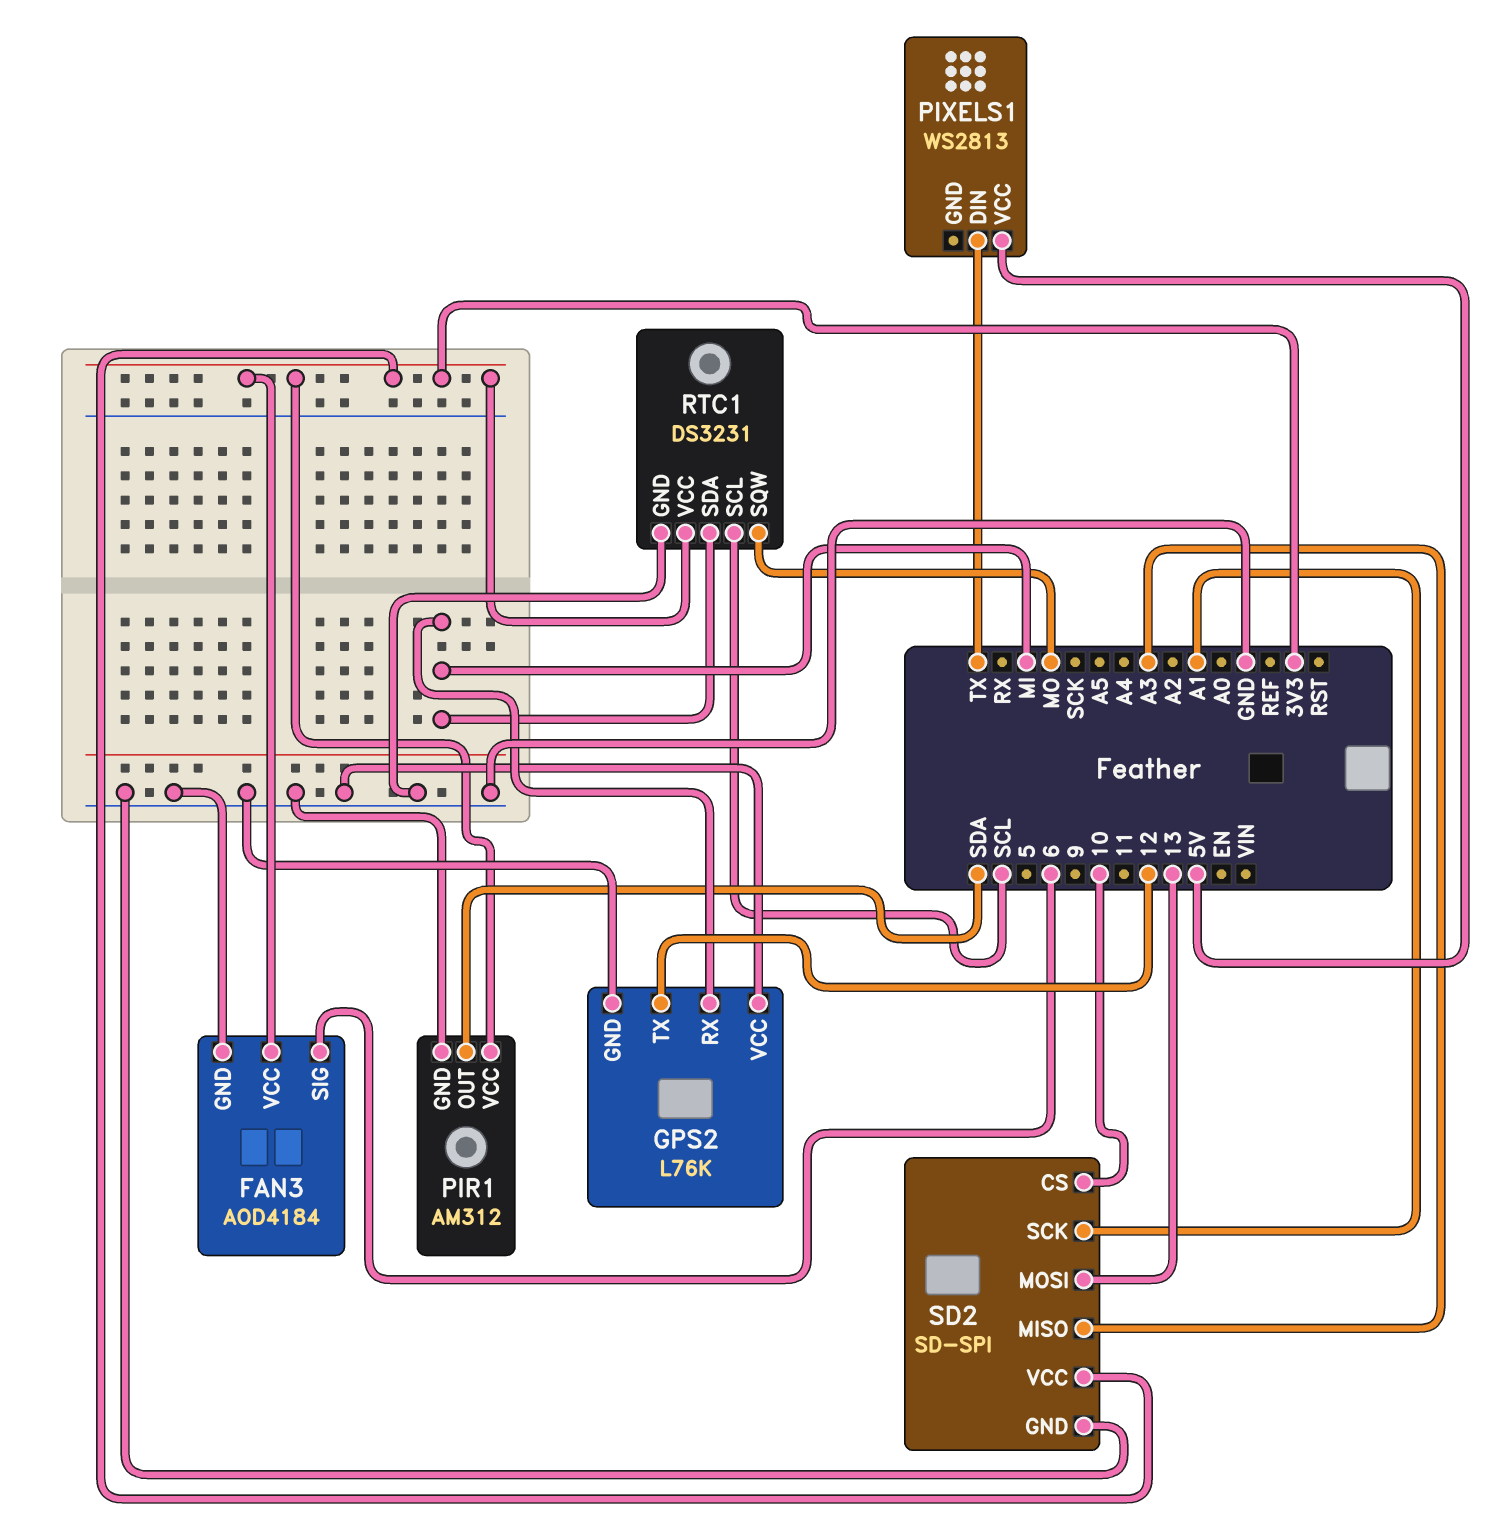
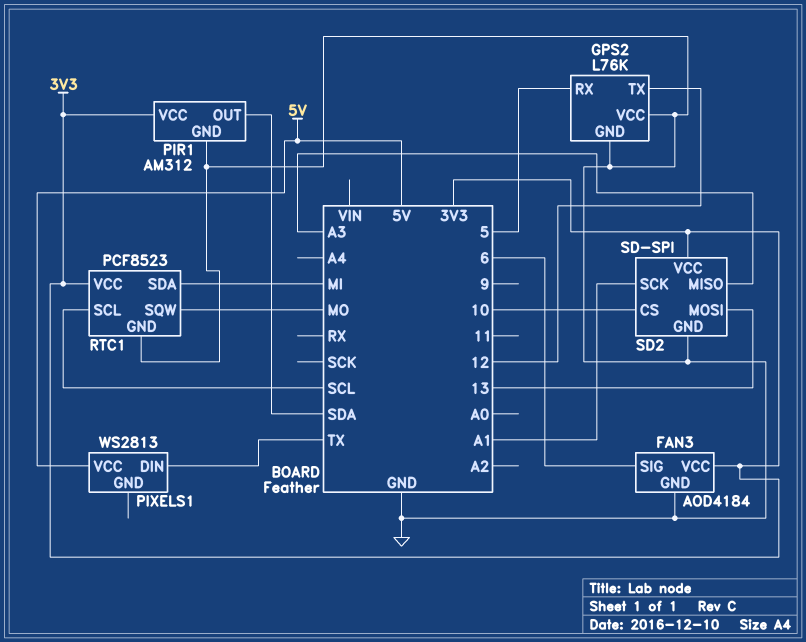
GPS2 pin RX: MI -> 5
RTC1: DS3231 -> PCF8523

